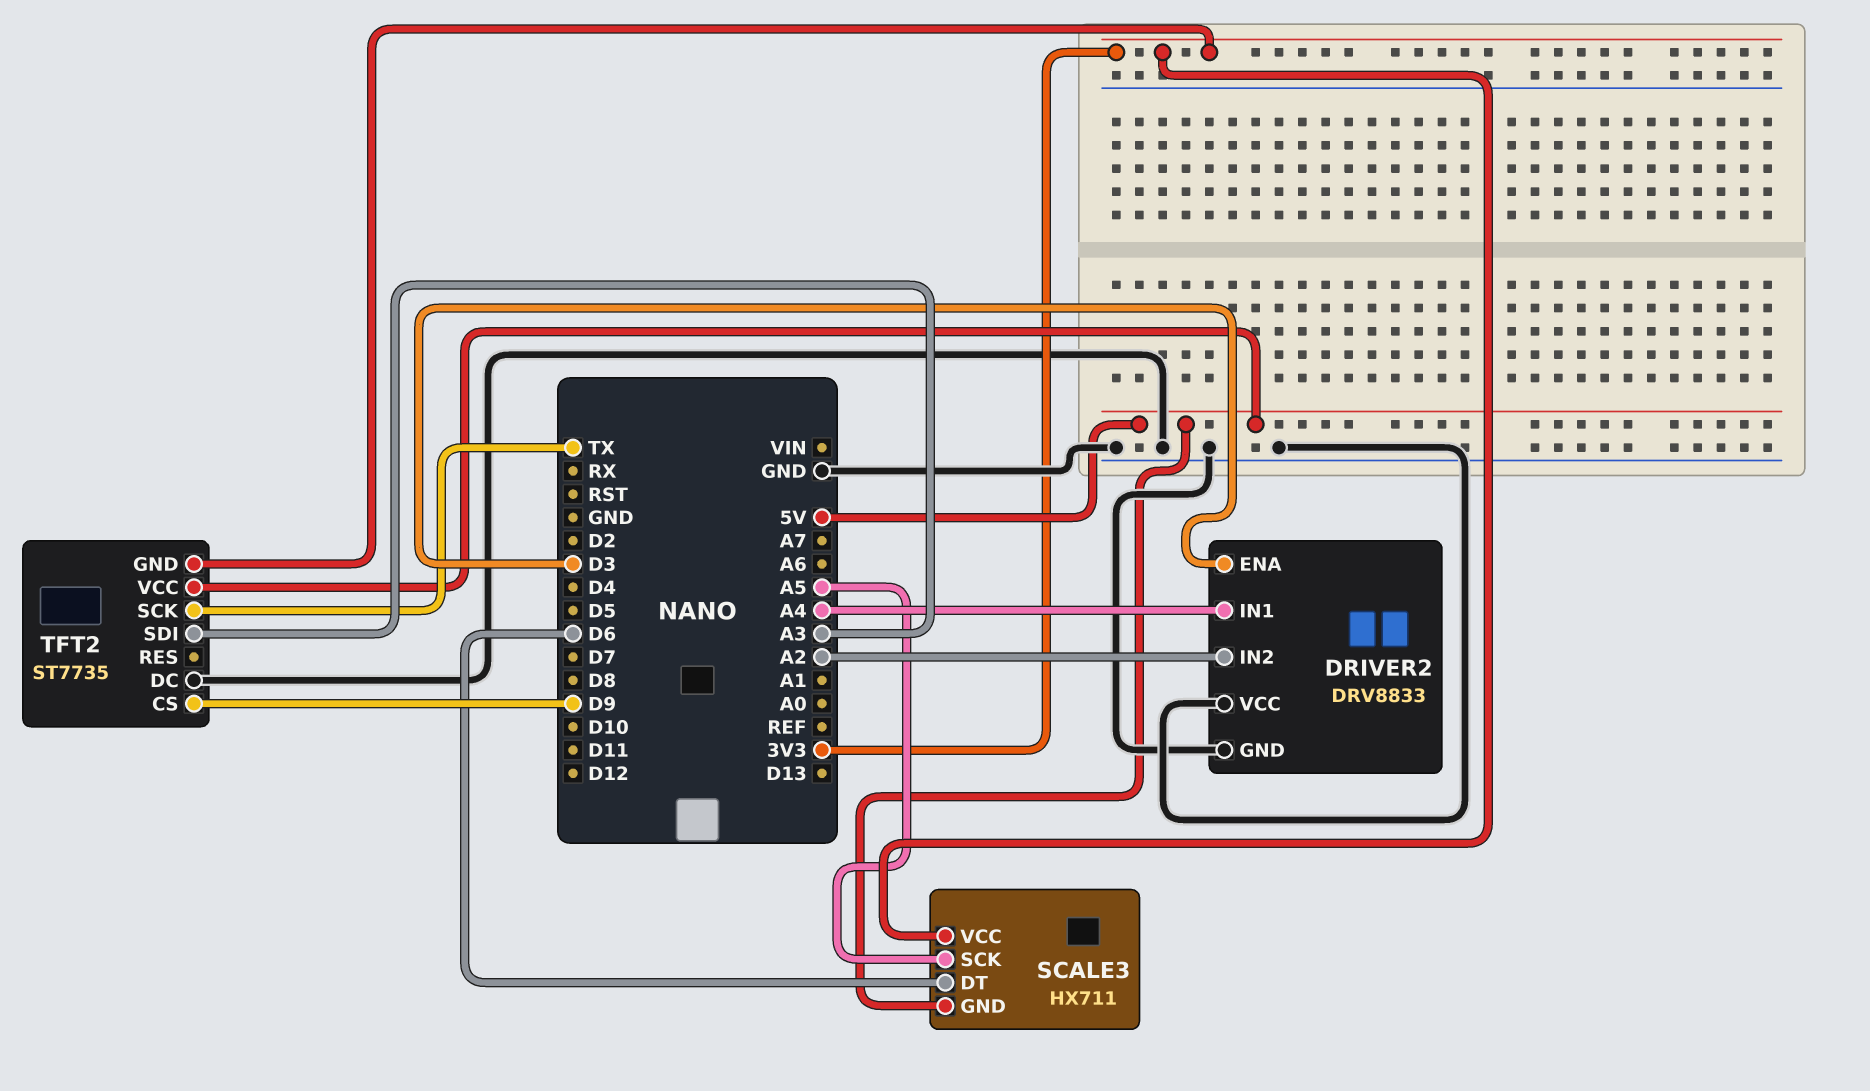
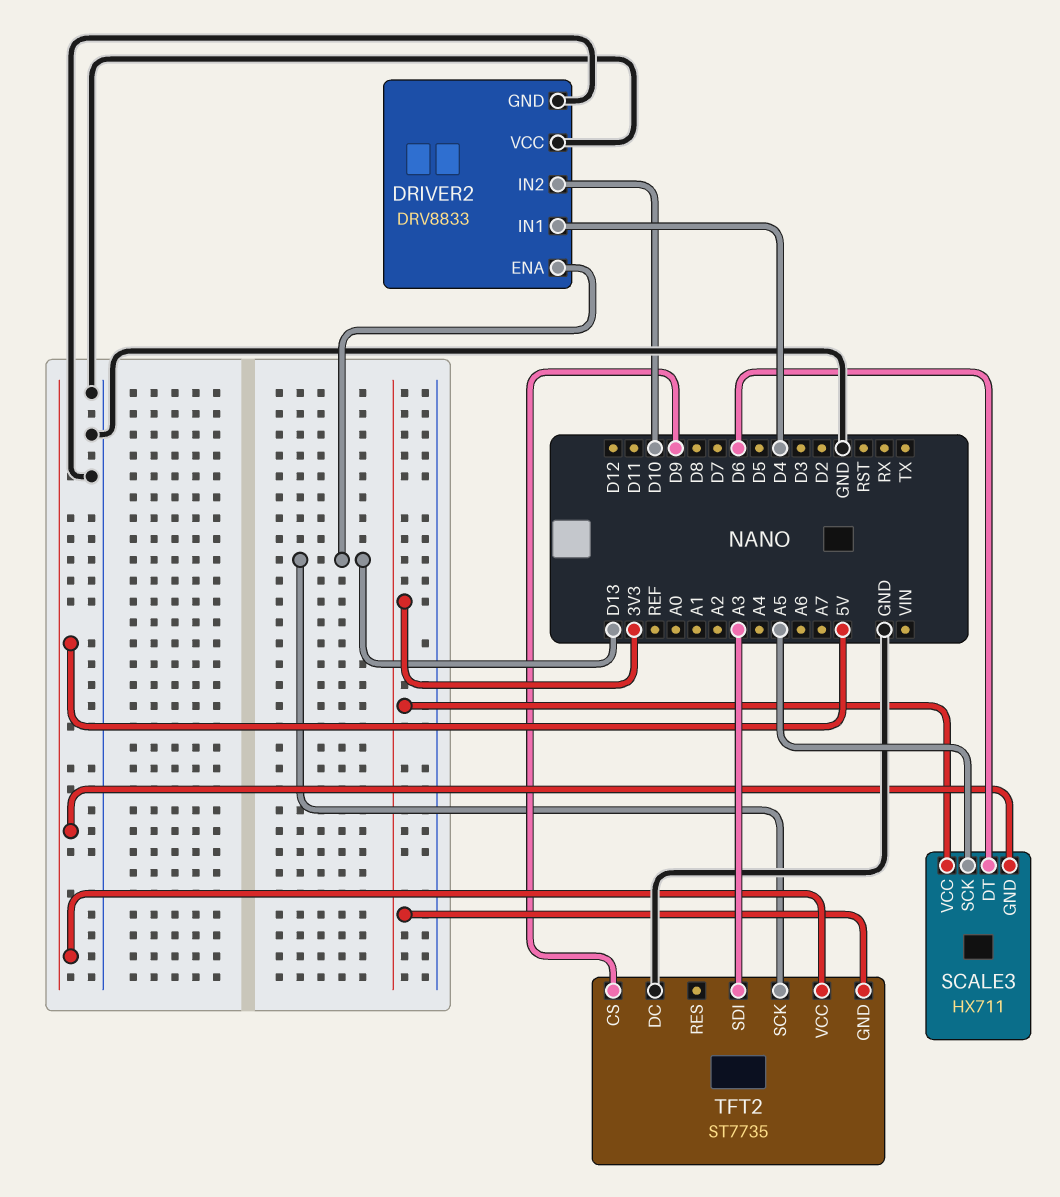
DRIVER2 pin ENA: D3 -> D13
DRIVER2 pin IN1: A4 -> D4
DRIVER2 pin IN2: A2 -> D10
TFT2 pin SCK: TX -> D13

